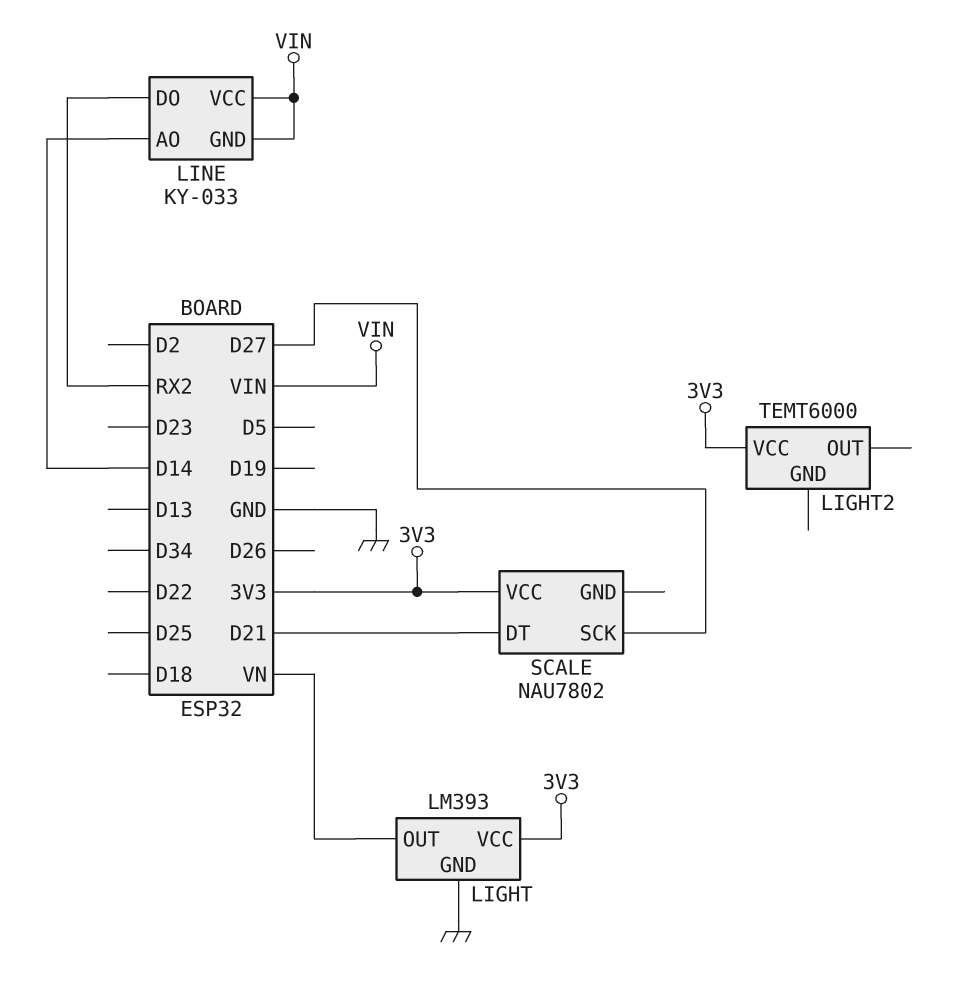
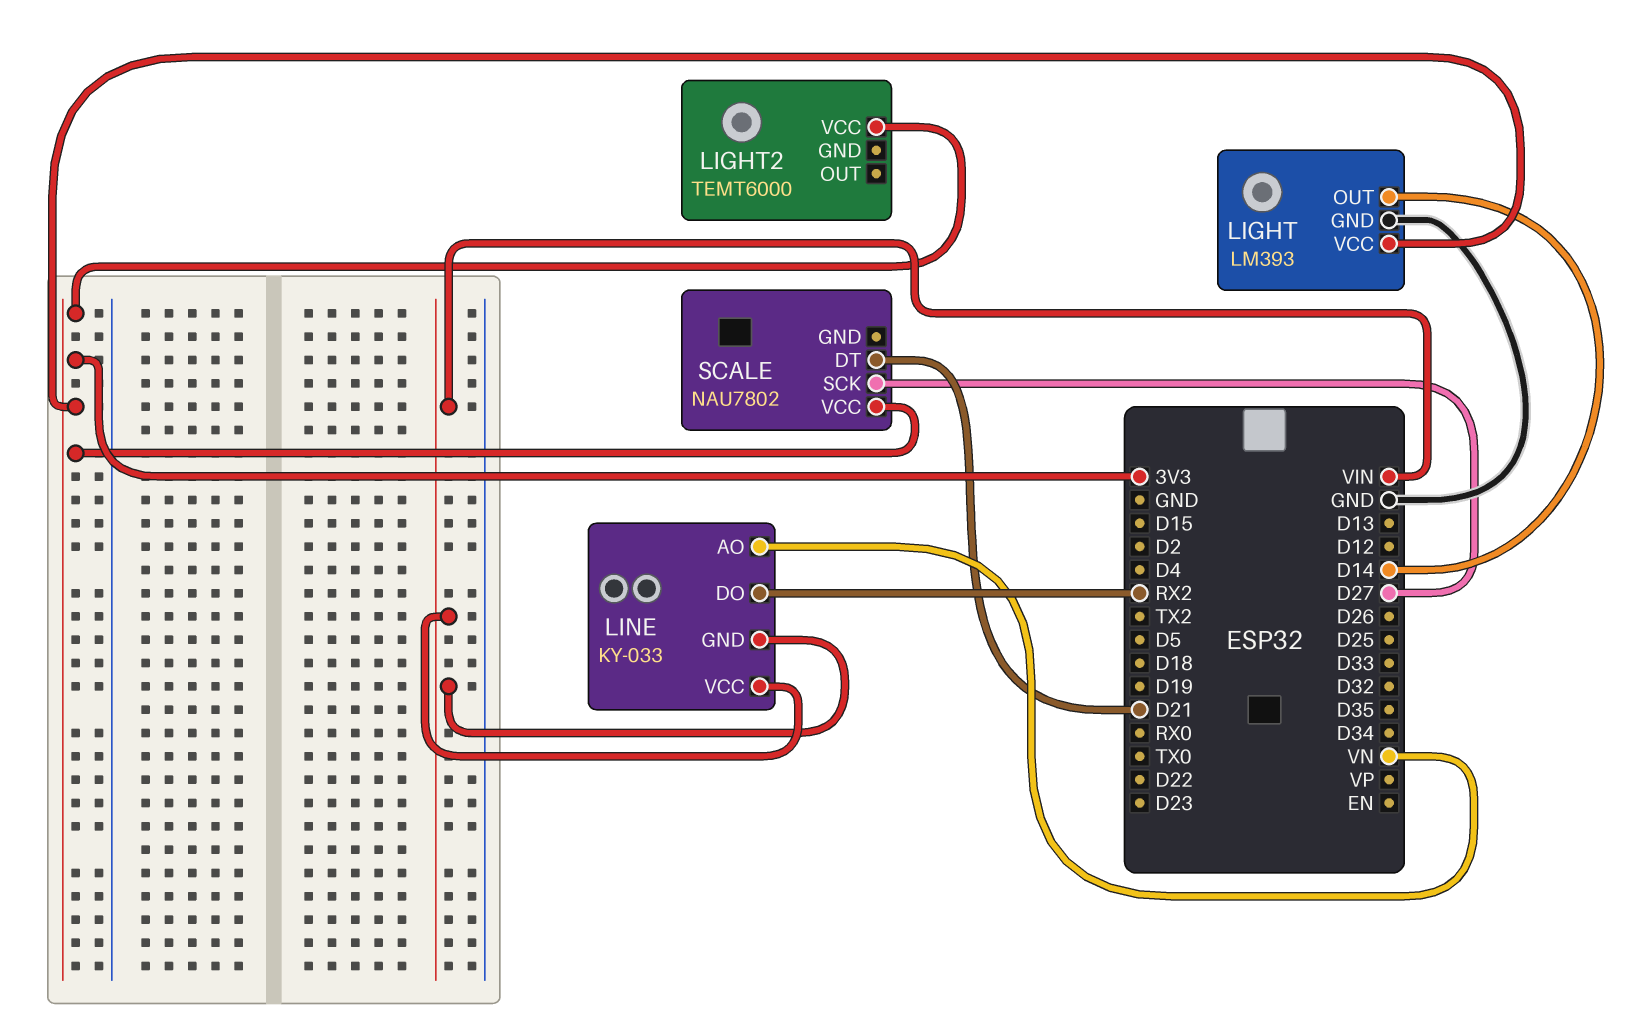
LIGHT pin OUT: VN -> D14
LINE pin AO: D14 -> VN

